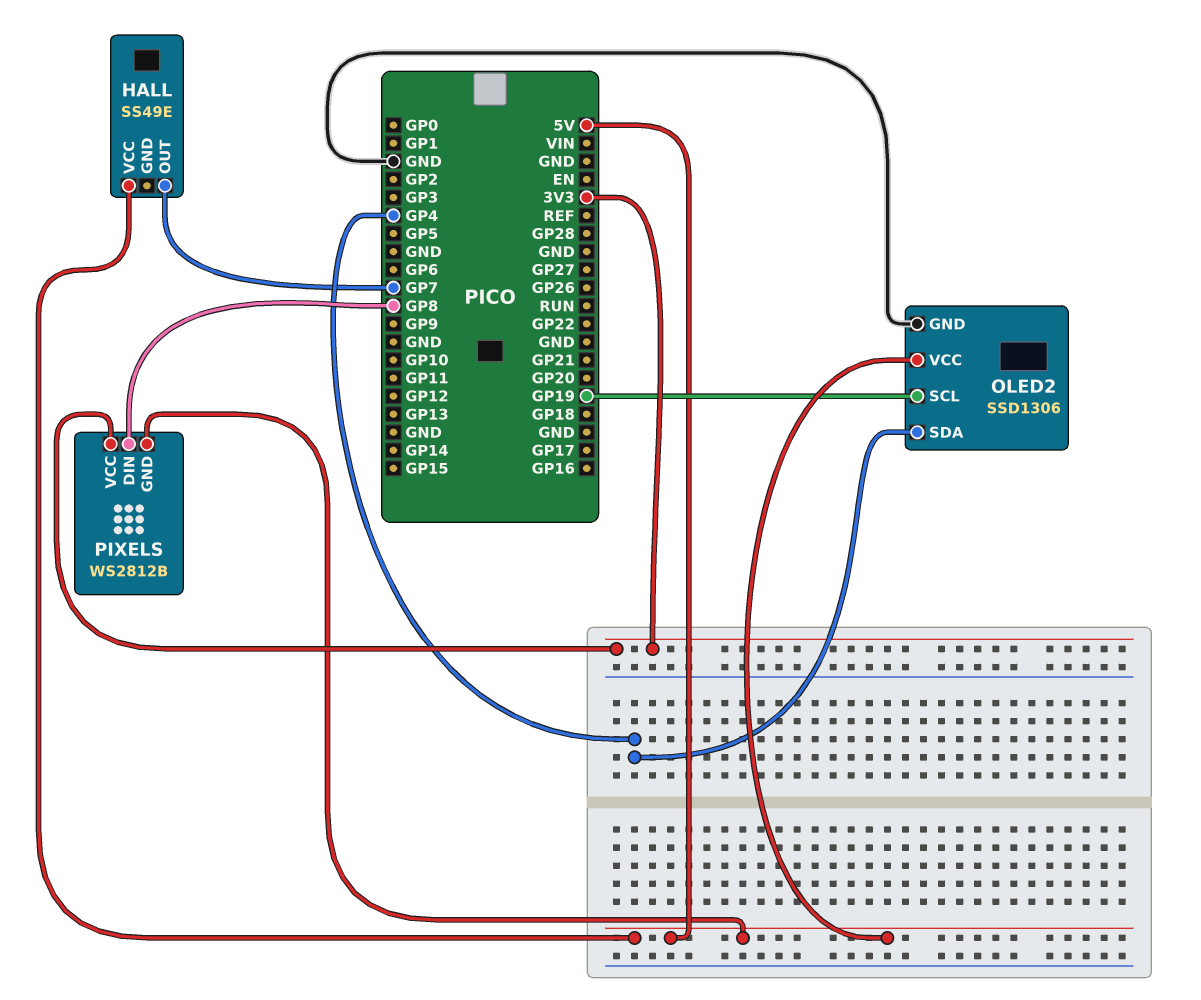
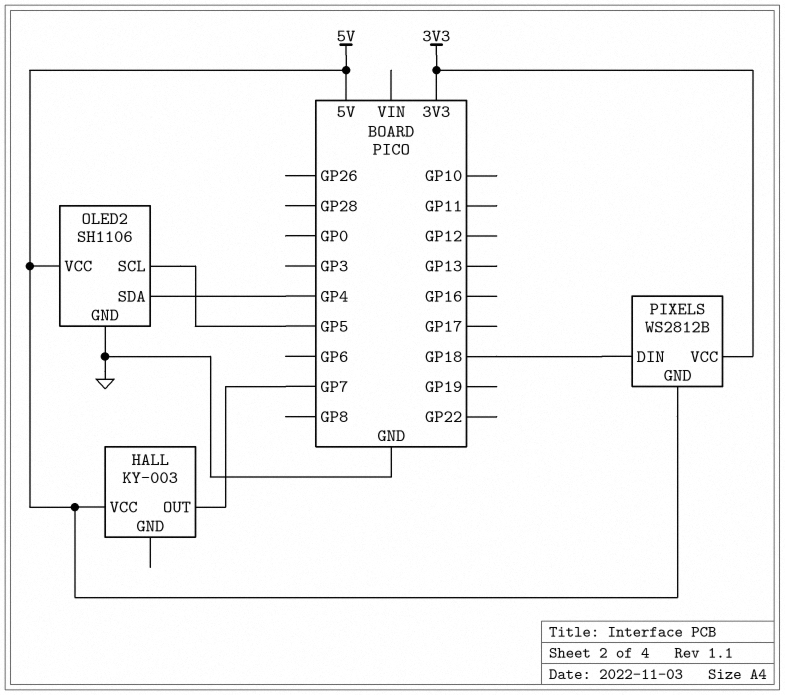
HALL: SS49E -> KY-003
OLED2: SSD1306 -> SH1106
OLED2 pin SCL: GP19 -> GP5
PIXELS pin DIN: GP8 -> GP18

